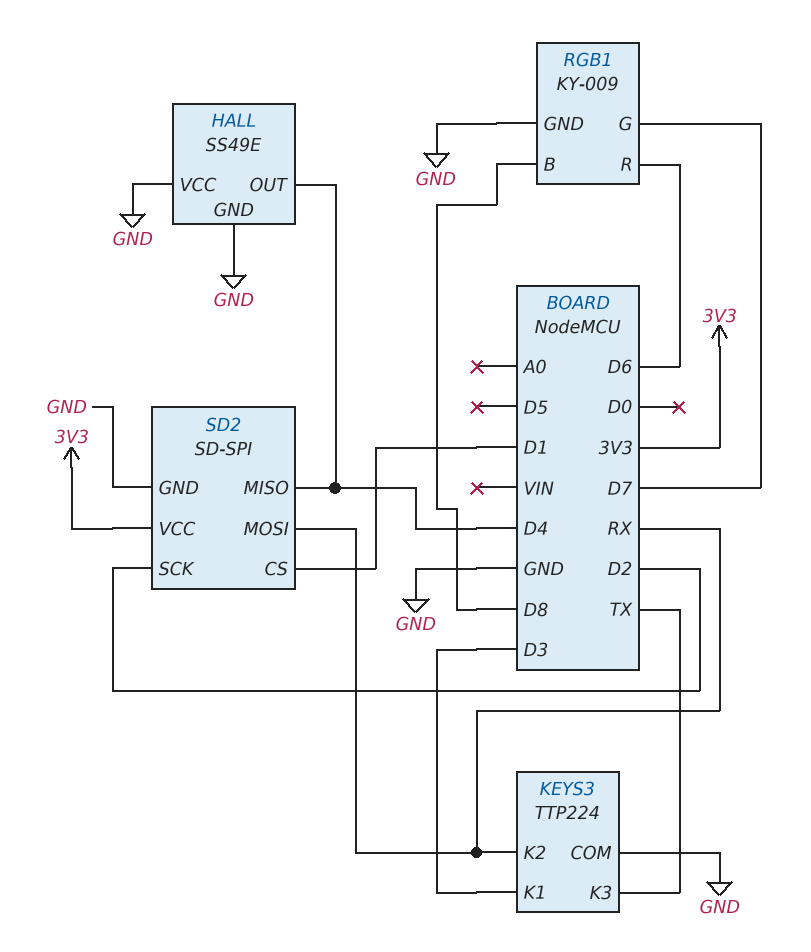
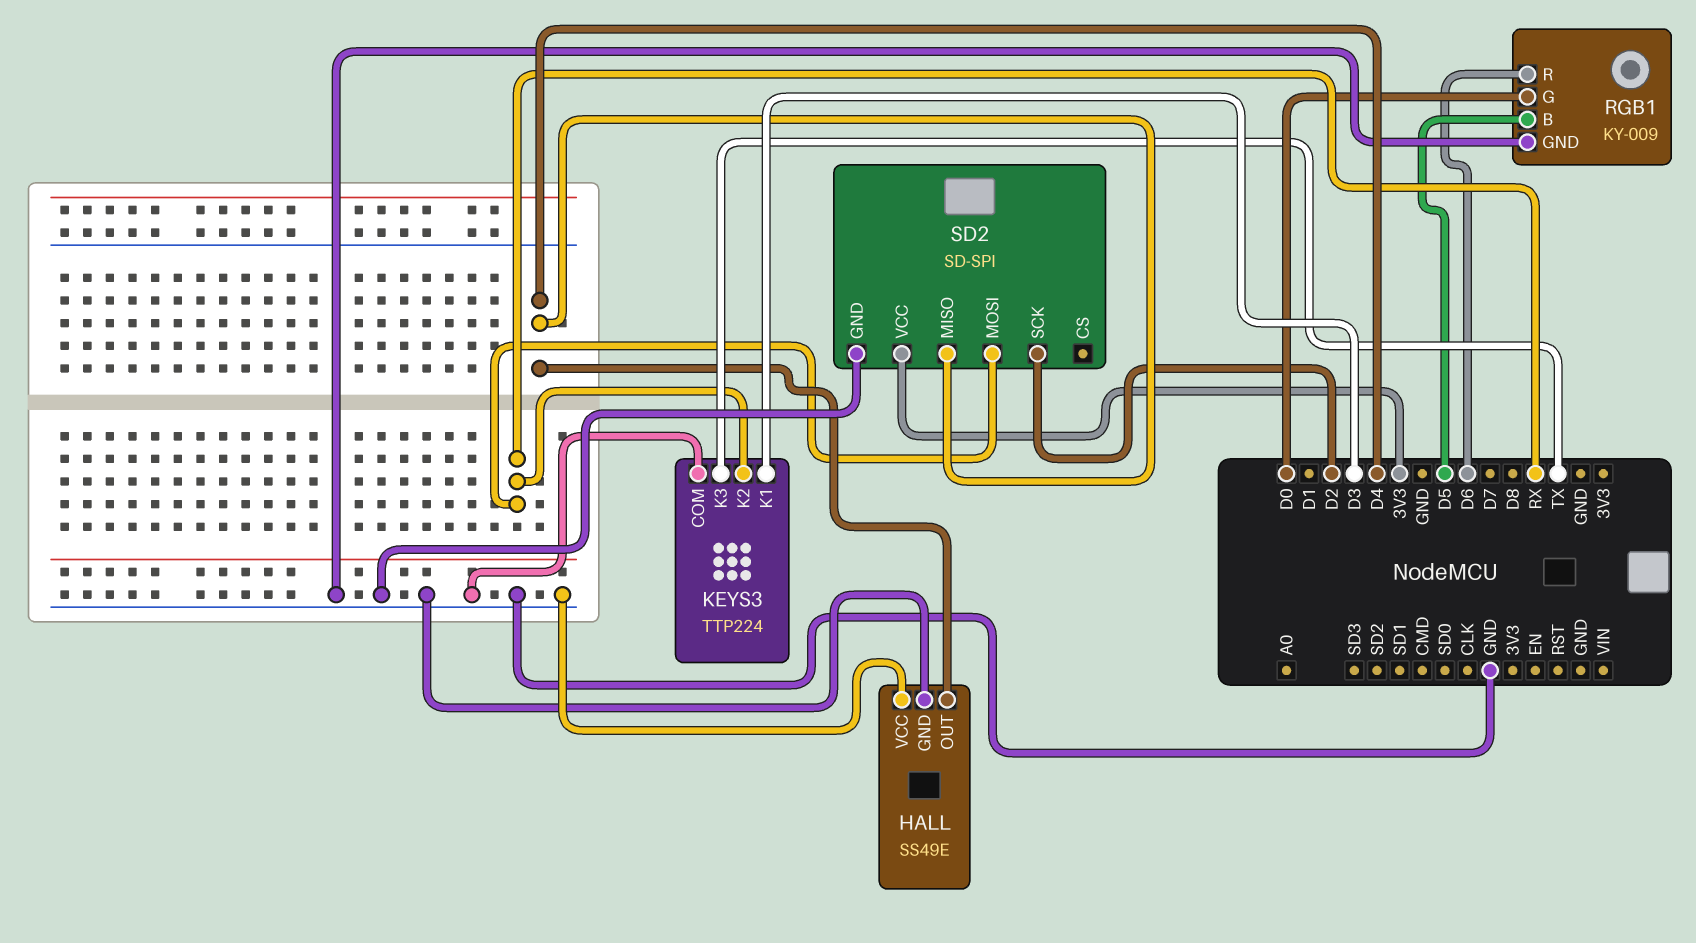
RGB1 pin B: D8 -> D5
RGB1 pin G: D7 -> D0
SD2 pin CS: D1 -> none

